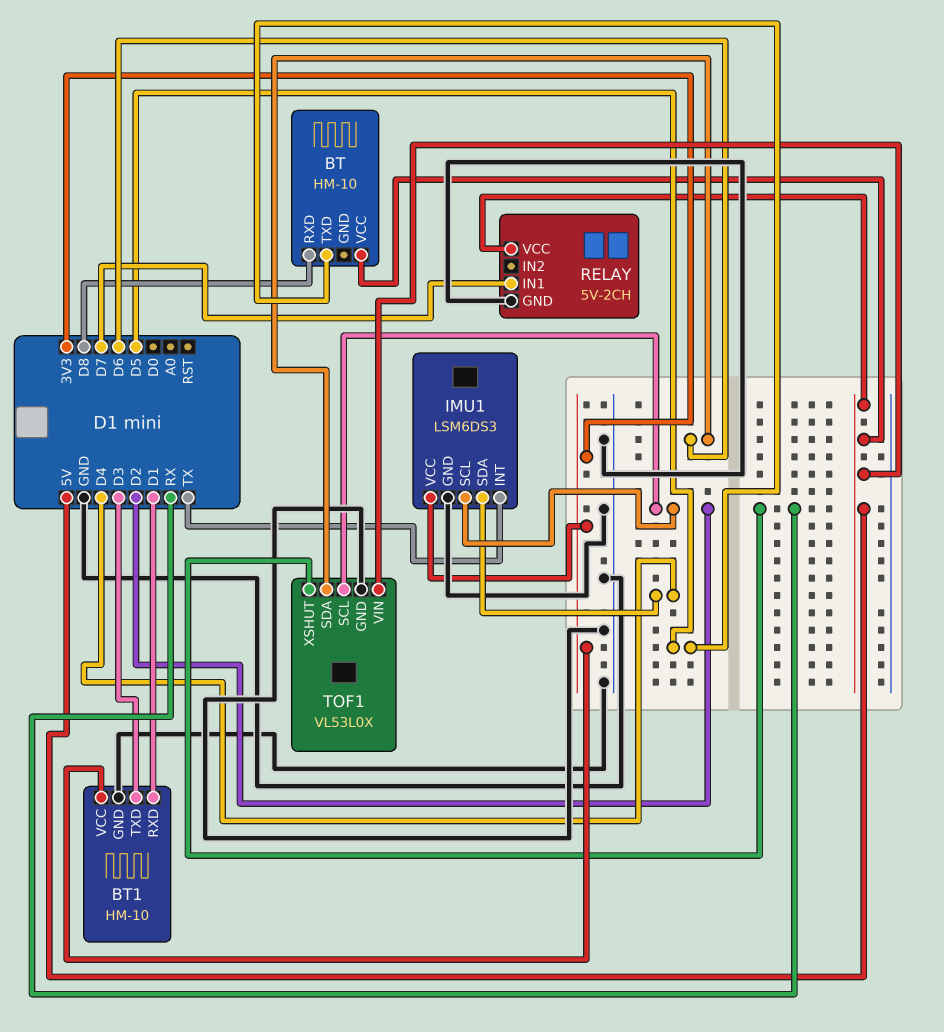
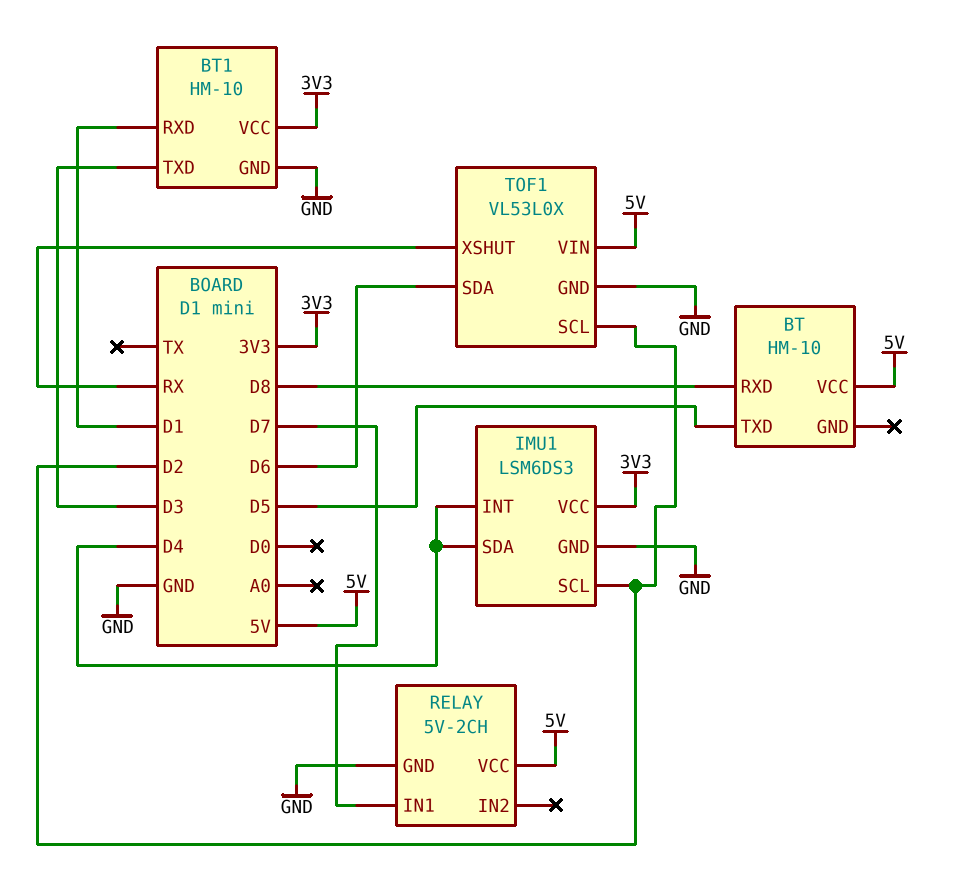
IMU1 pin INT: TX -> D4

